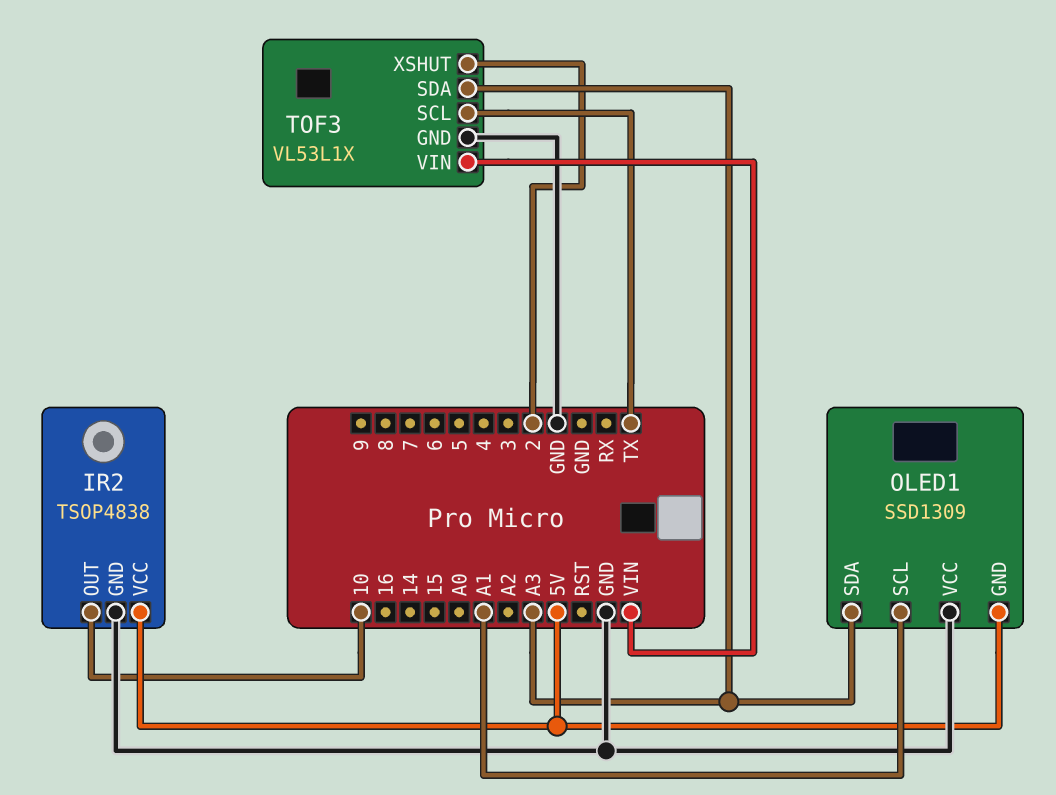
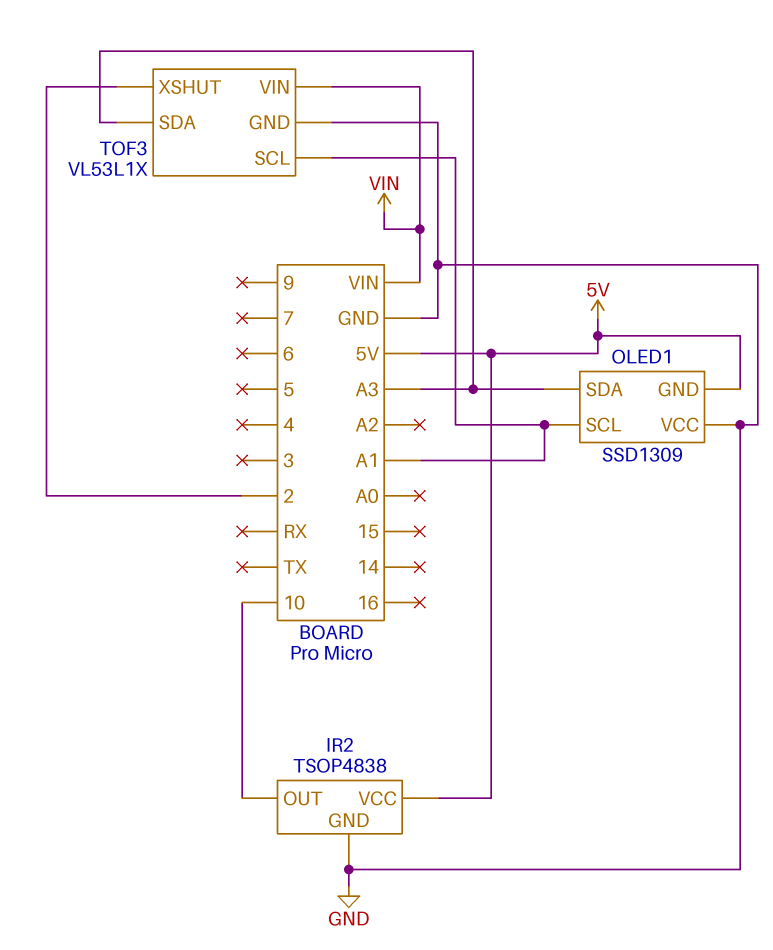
TOF3 pin SCL: TX -> A1

